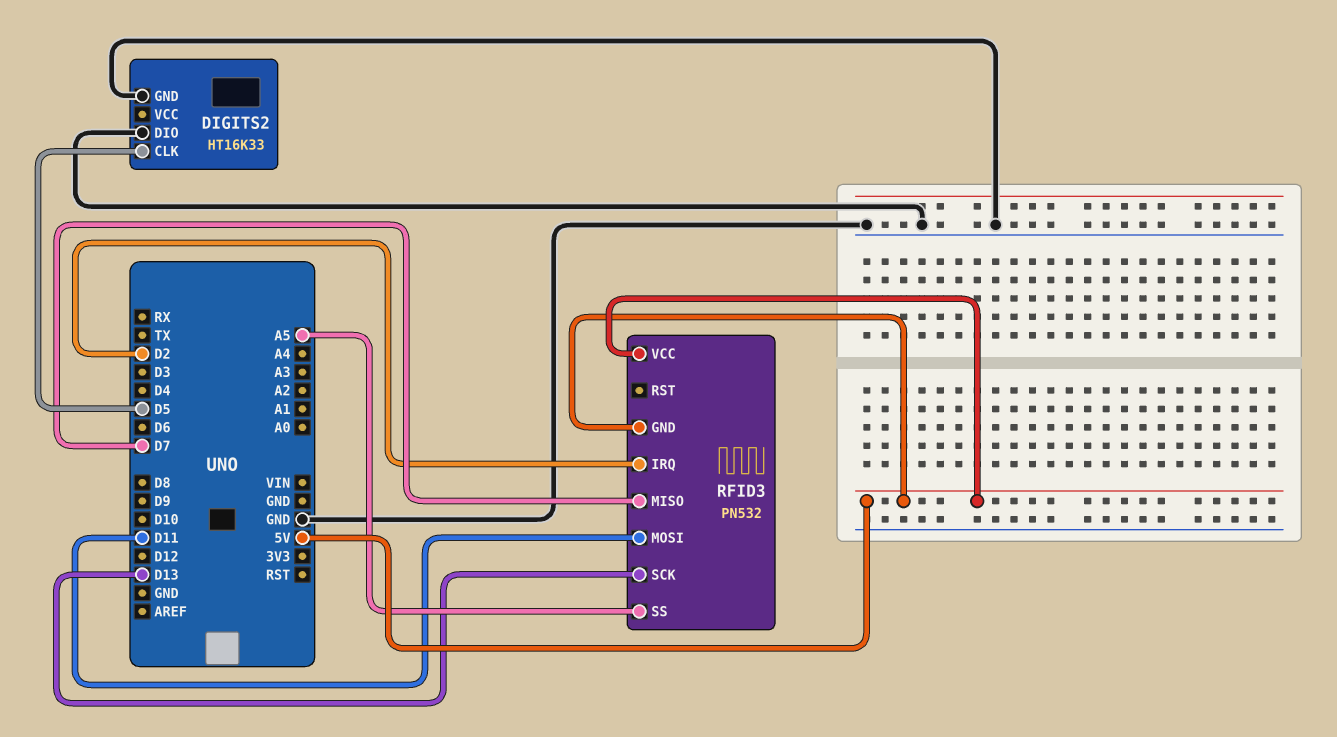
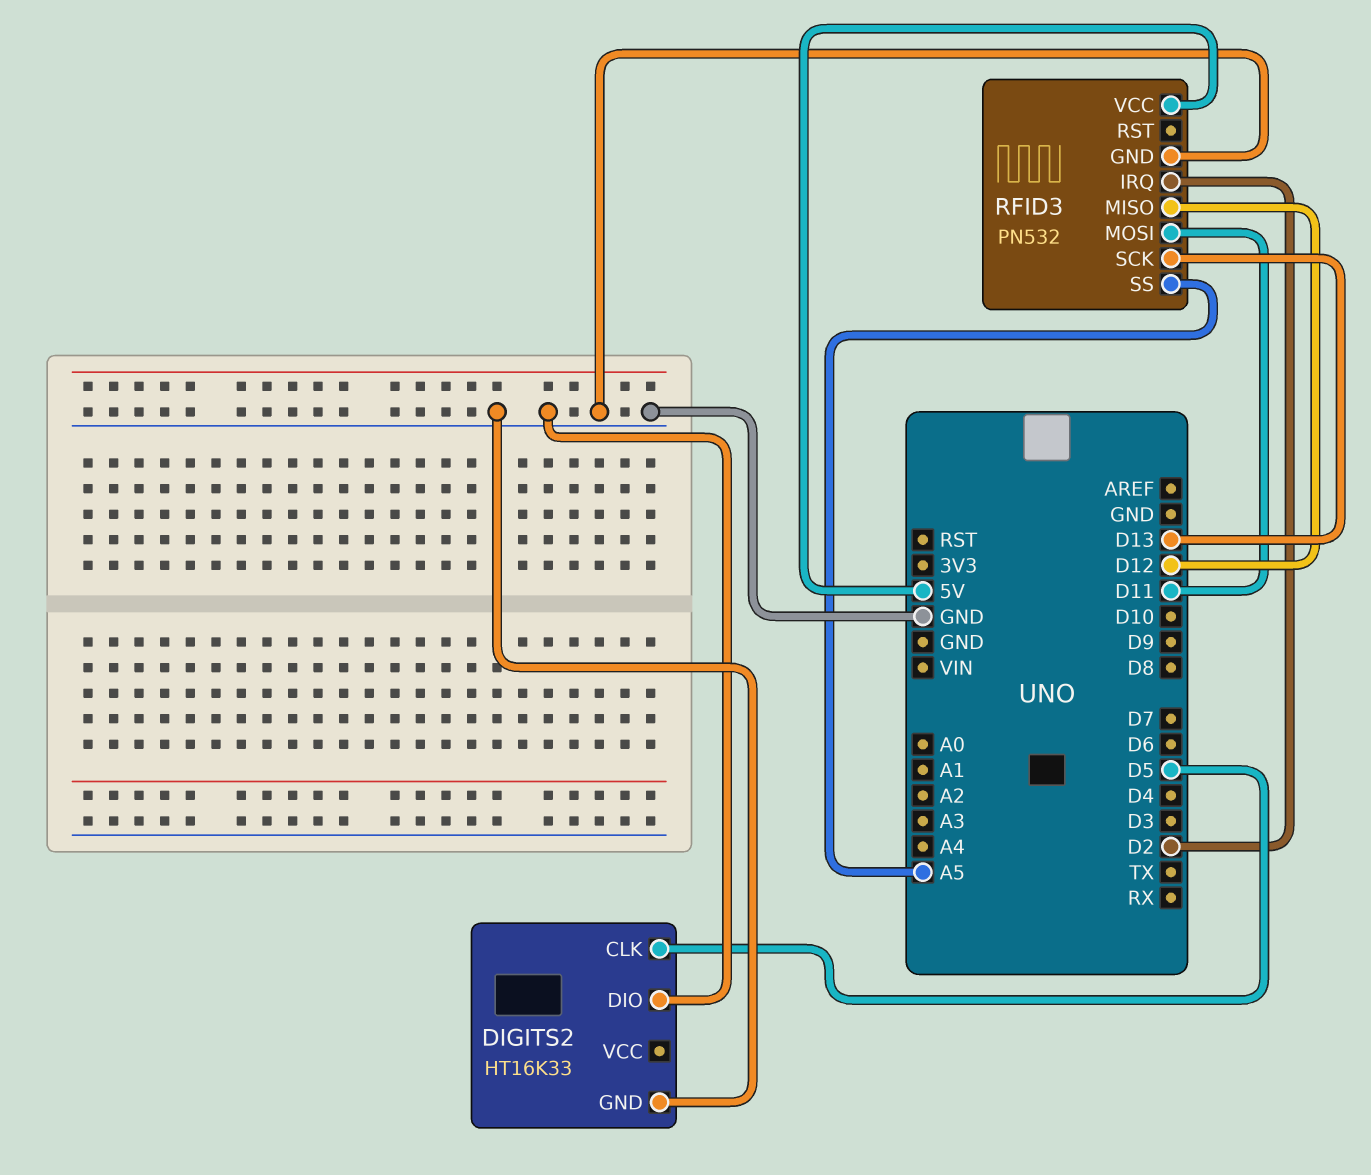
RFID3 pin GND: 5V -> GND
RFID3 pin MISO: D7 -> D12

